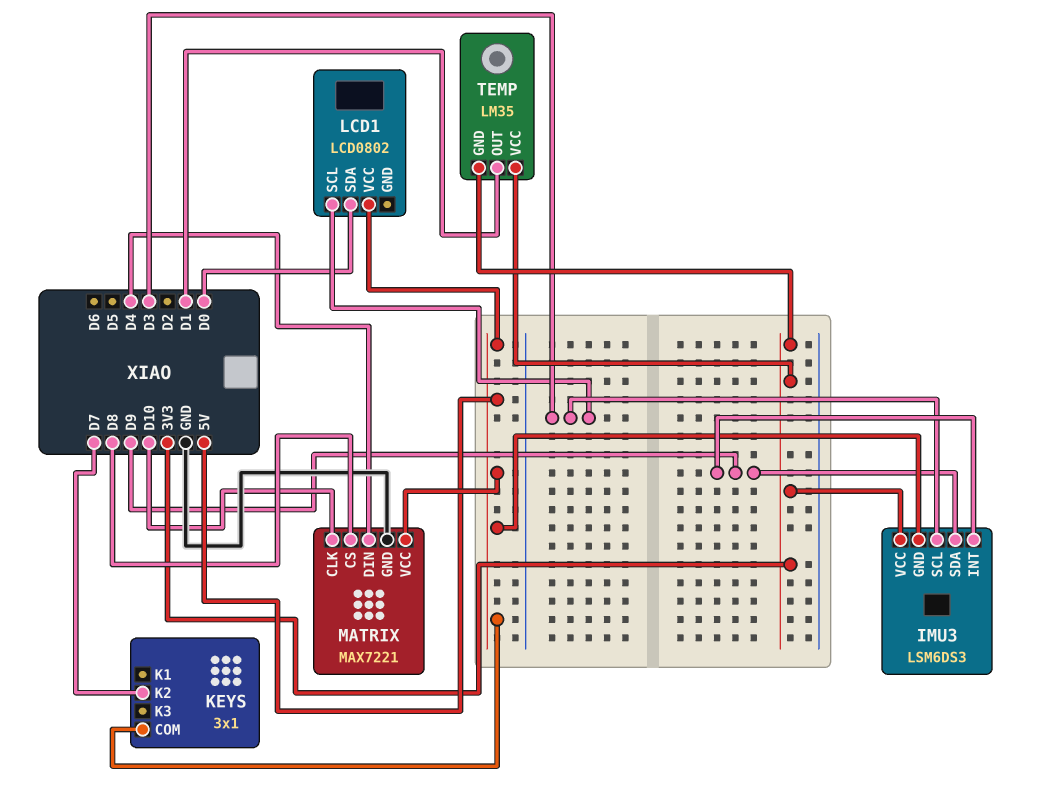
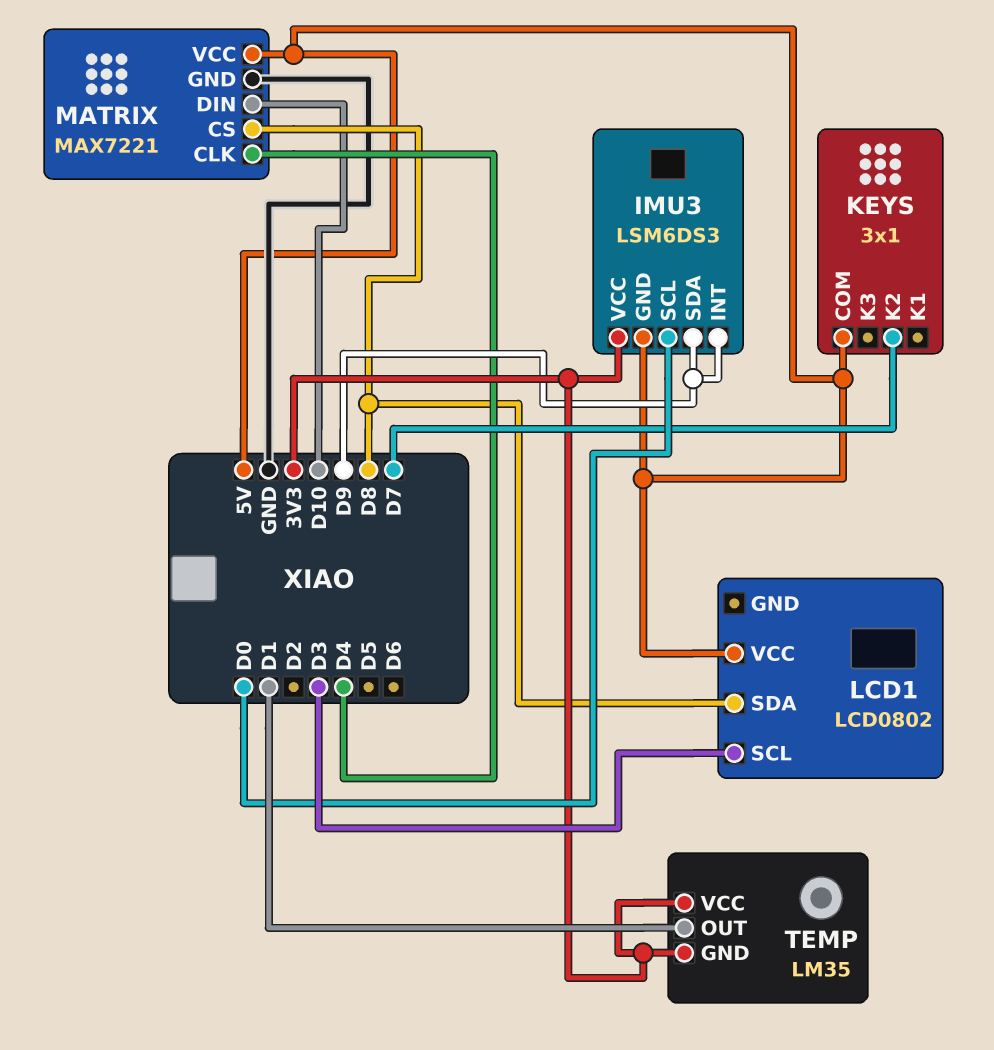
IMU3 pin SCL: D3 -> D0
LCD1 pin SDA: D0 -> D8
MATRIX pin CLK: D10 -> D4
MATRIX pin DIN: D4 -> D10

